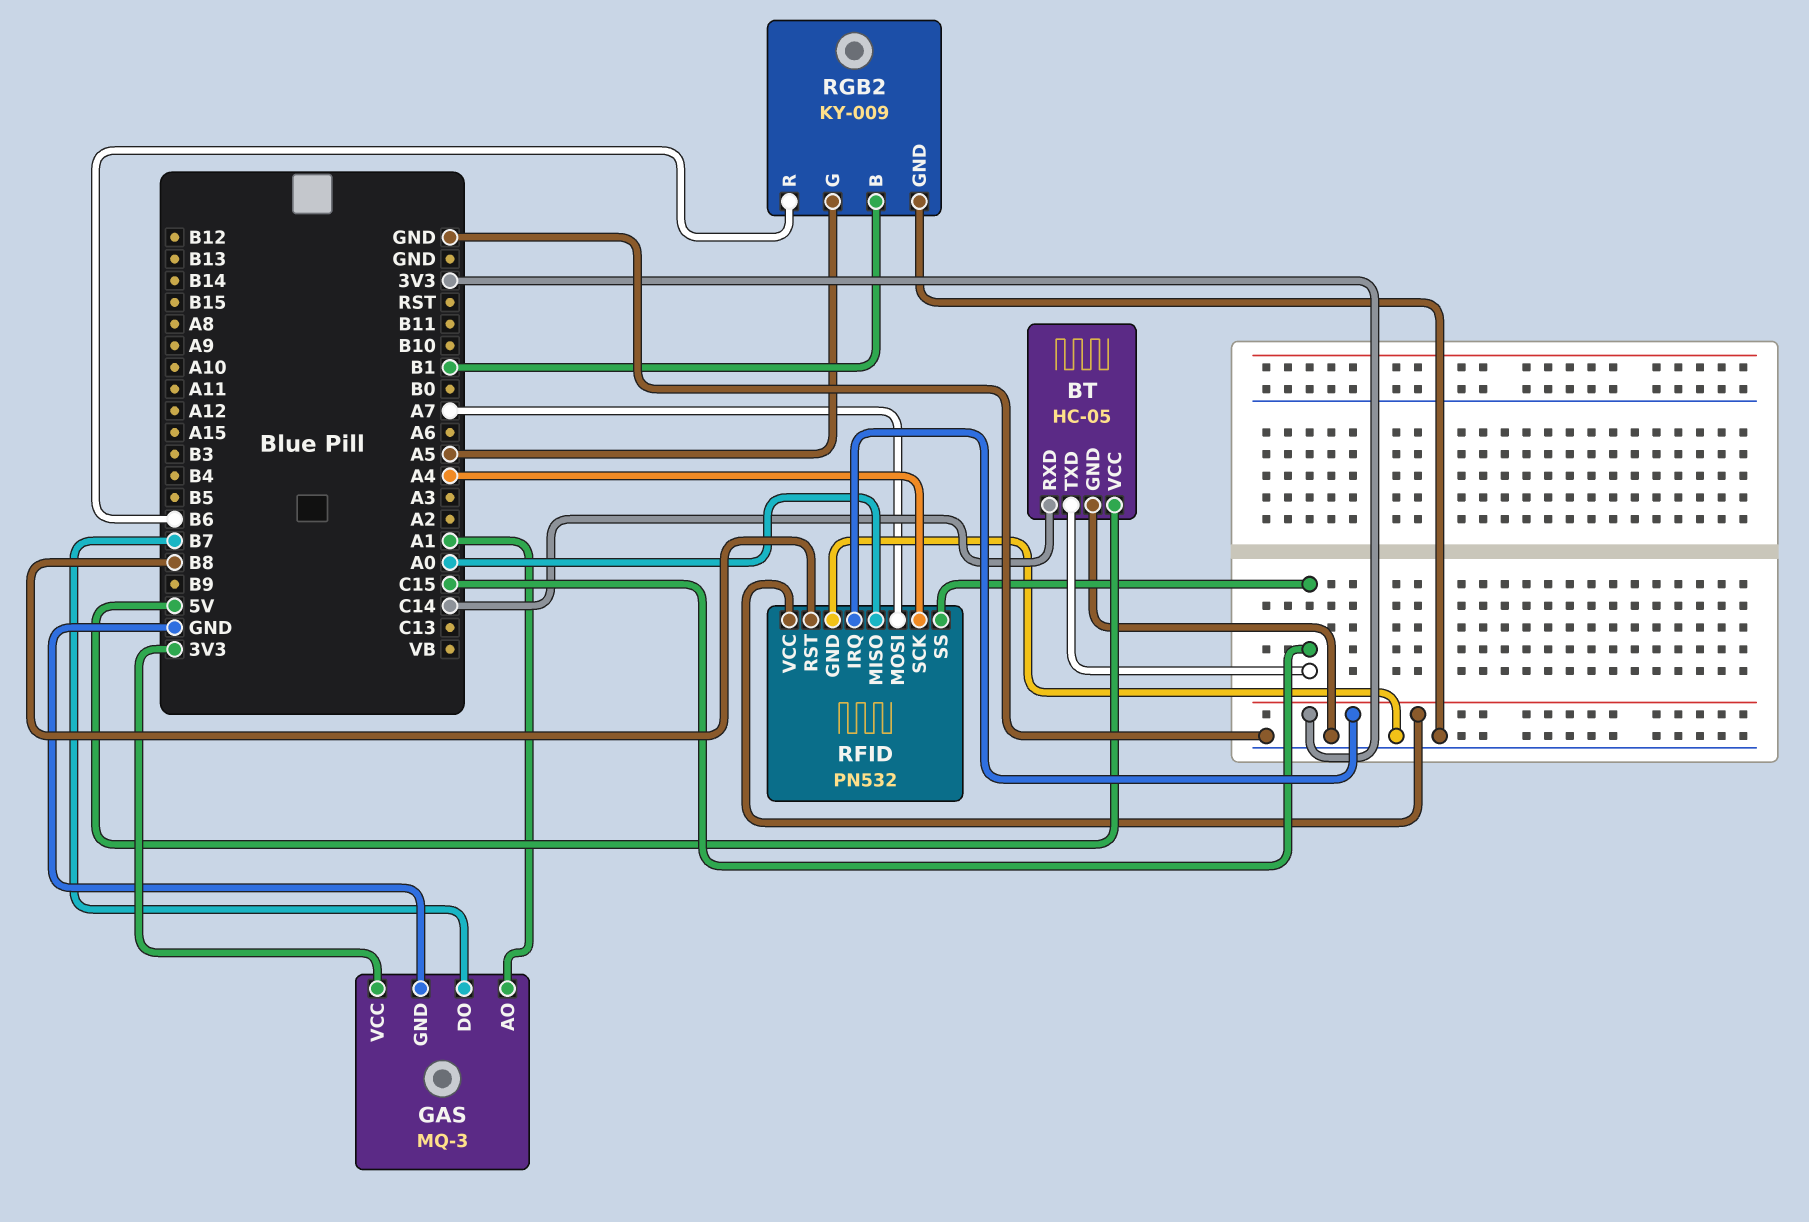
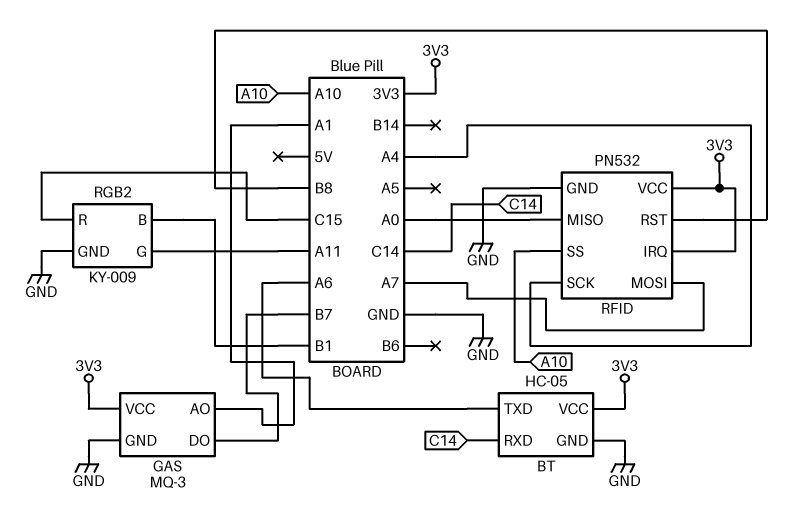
BT pin TXD: C15 -> A6
BT pin VCC: 5V -> 3V3
RFID pin SS: C15 -> A10
RGB2 pin G: A5 -> A11
RGB2 pin R: B6 -> C15

